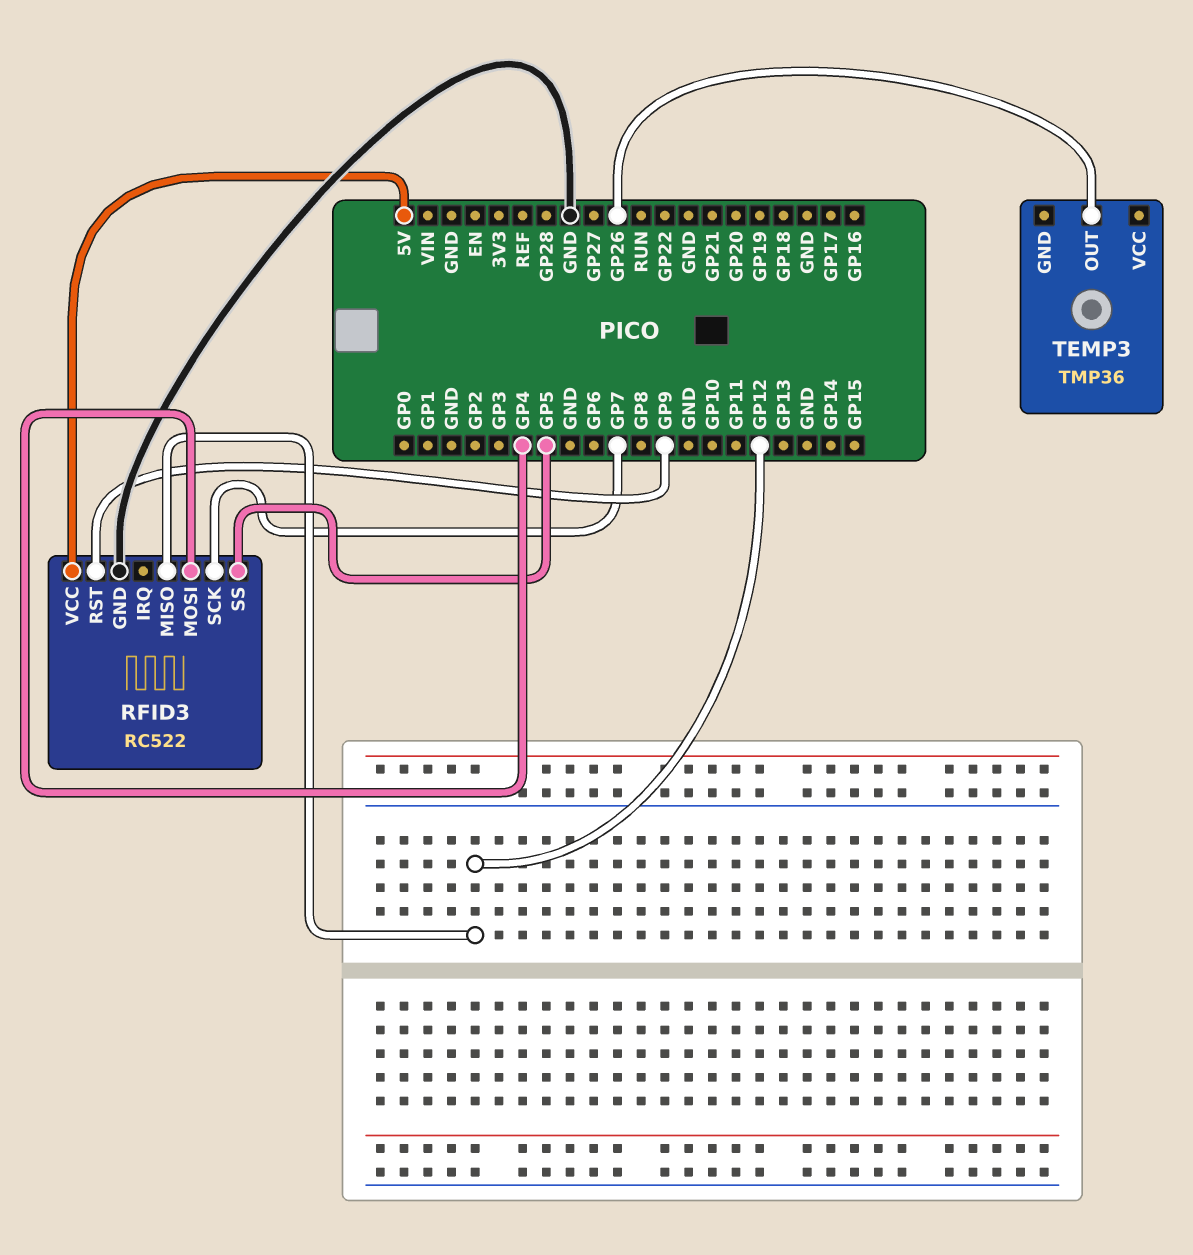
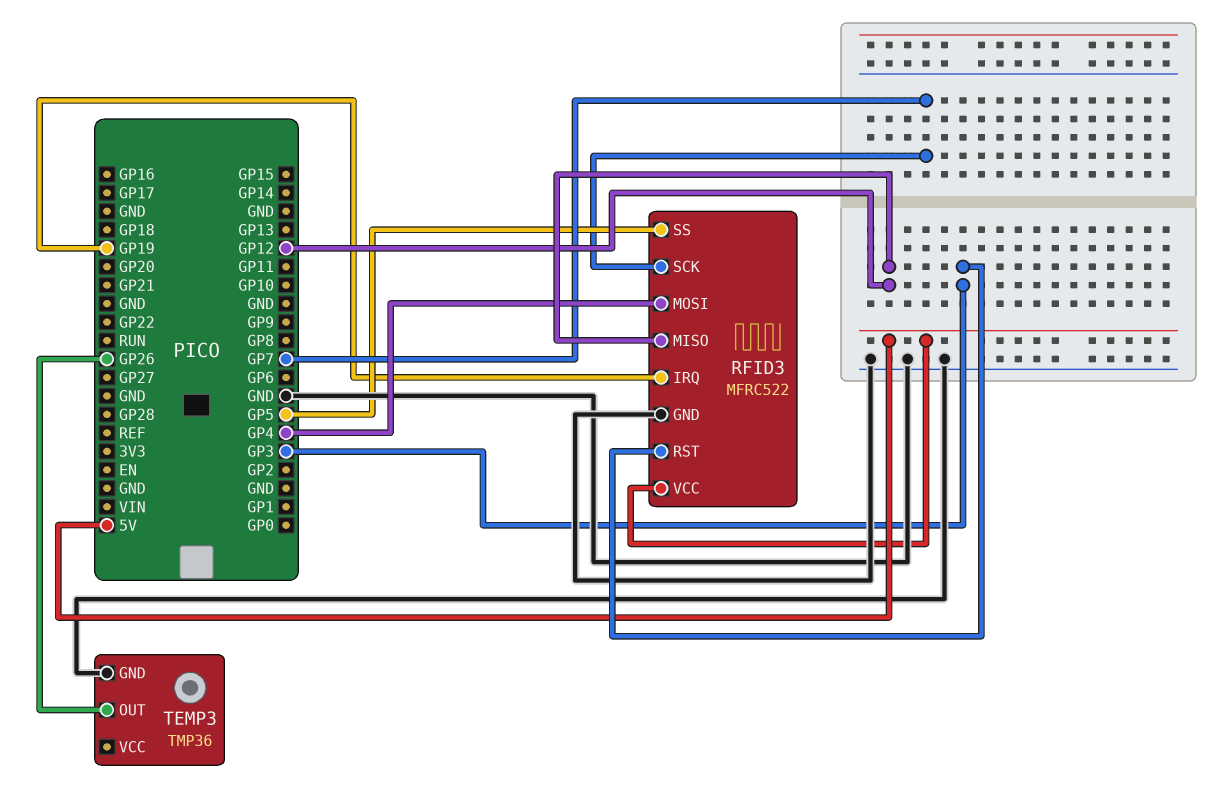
RFID3: RC522 -> MFRC522
RFID3 pin IRQ: none -> GP19
RFID3 pin RST: GP9 -> GP3
TEMP3 pin GND: none -> GND

